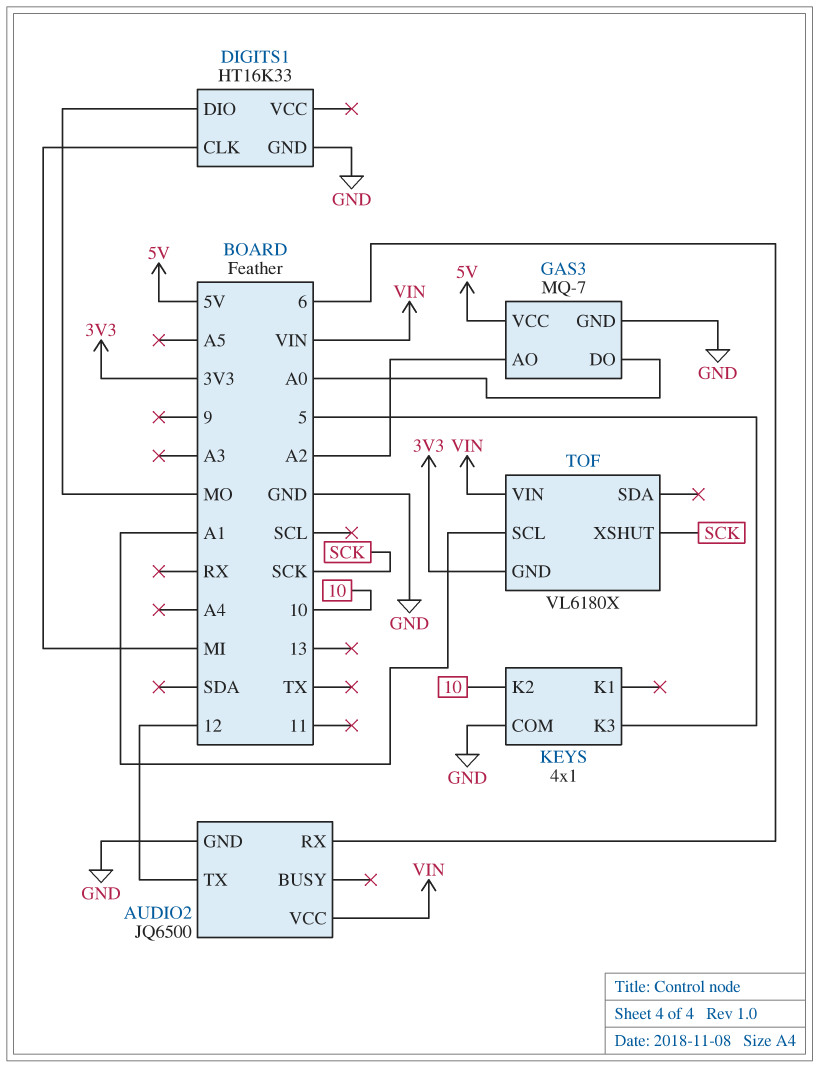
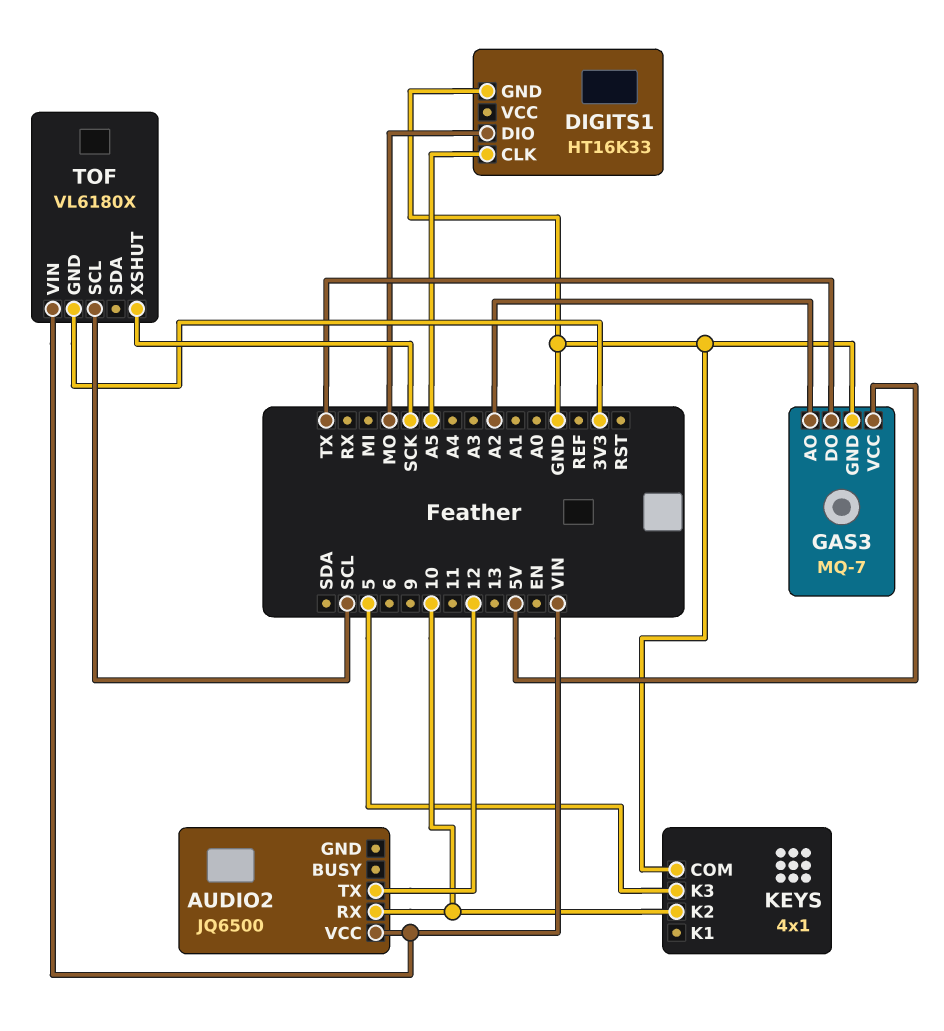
AUDIO2 pin GND: GND -> none
AUDIO2 pin RX: 6 -> 10
DIGITS1 pin CLK: MI -> A5
GAS3 pin DO: A0 -> TX
TOF pin SCL: A1 -> SCL

